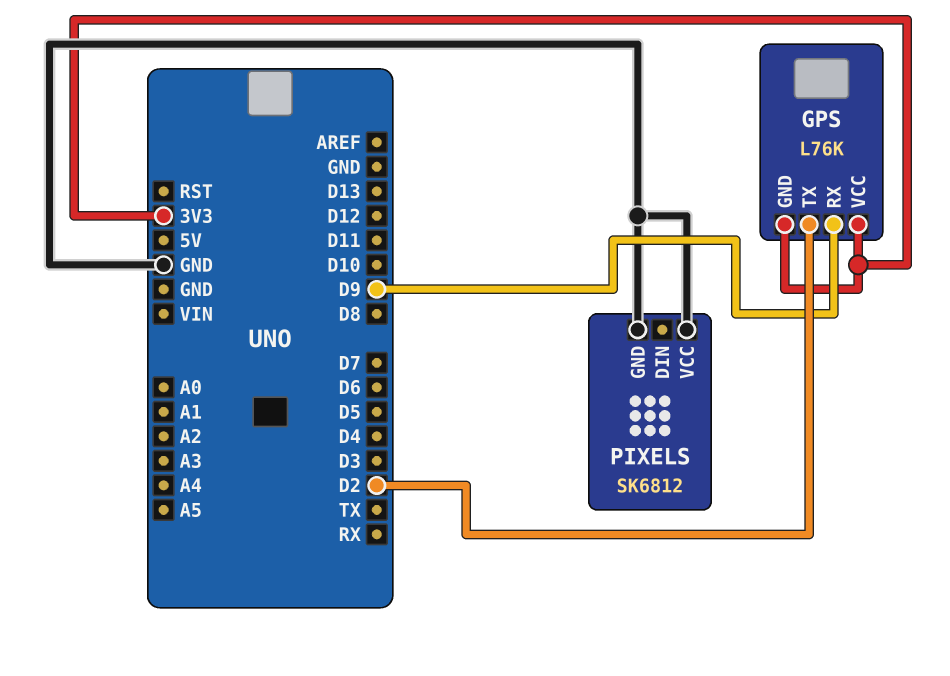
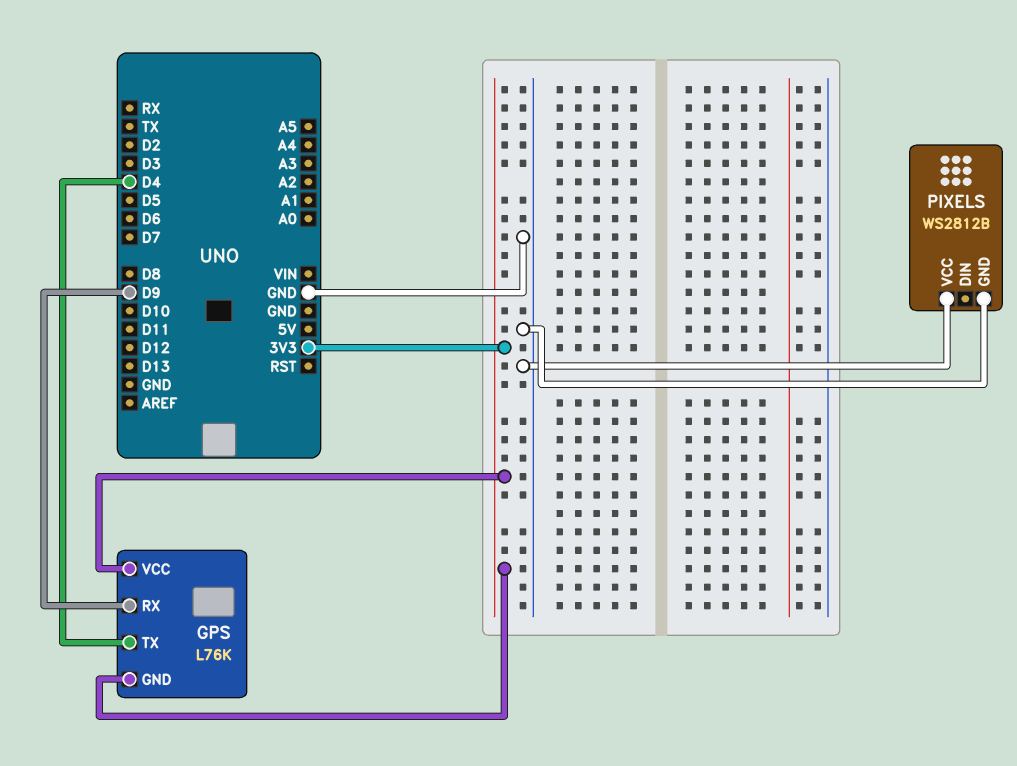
GPS pin TX: D2 -> D4
PIXELS: SK6812 -> WS2812B

